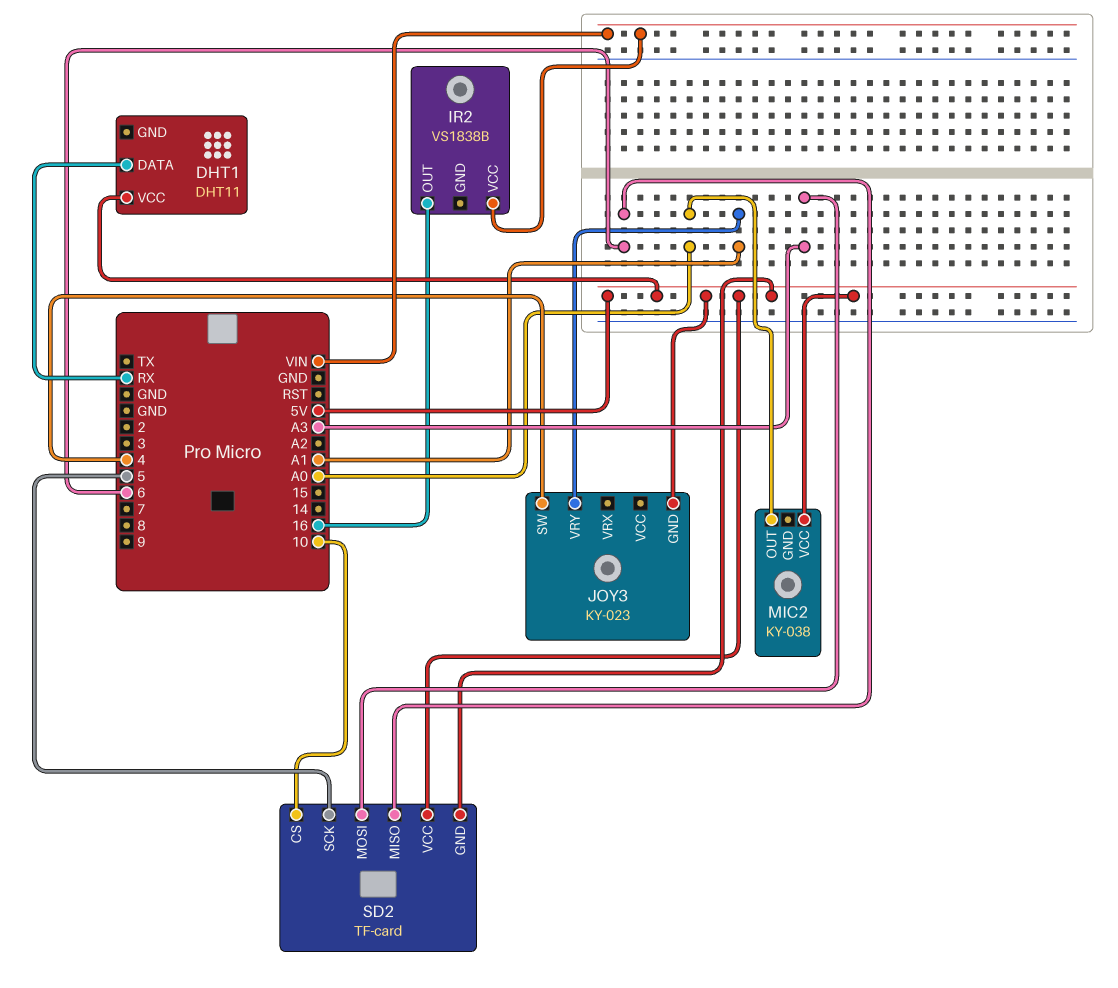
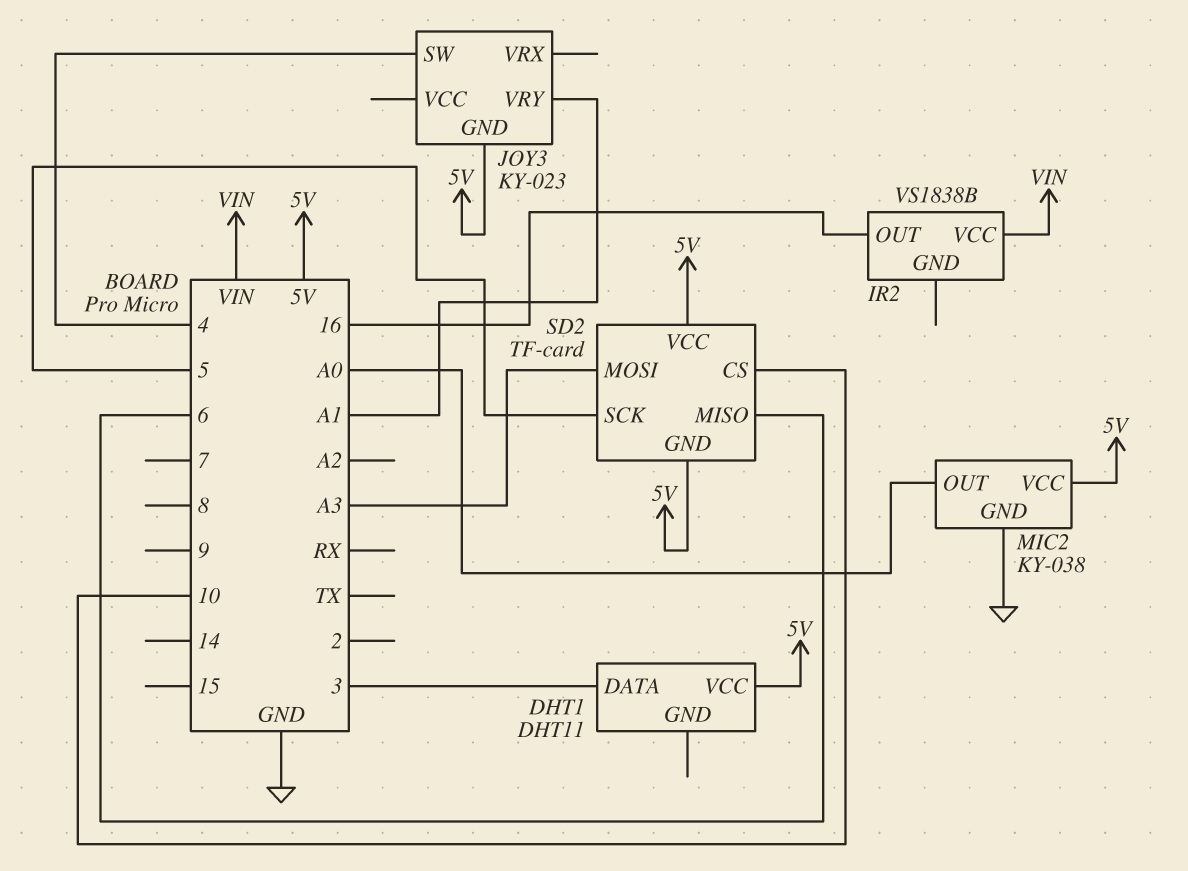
DHT1 pin DATA: RX -> 3
MIC2 pin GND: none -> GND

